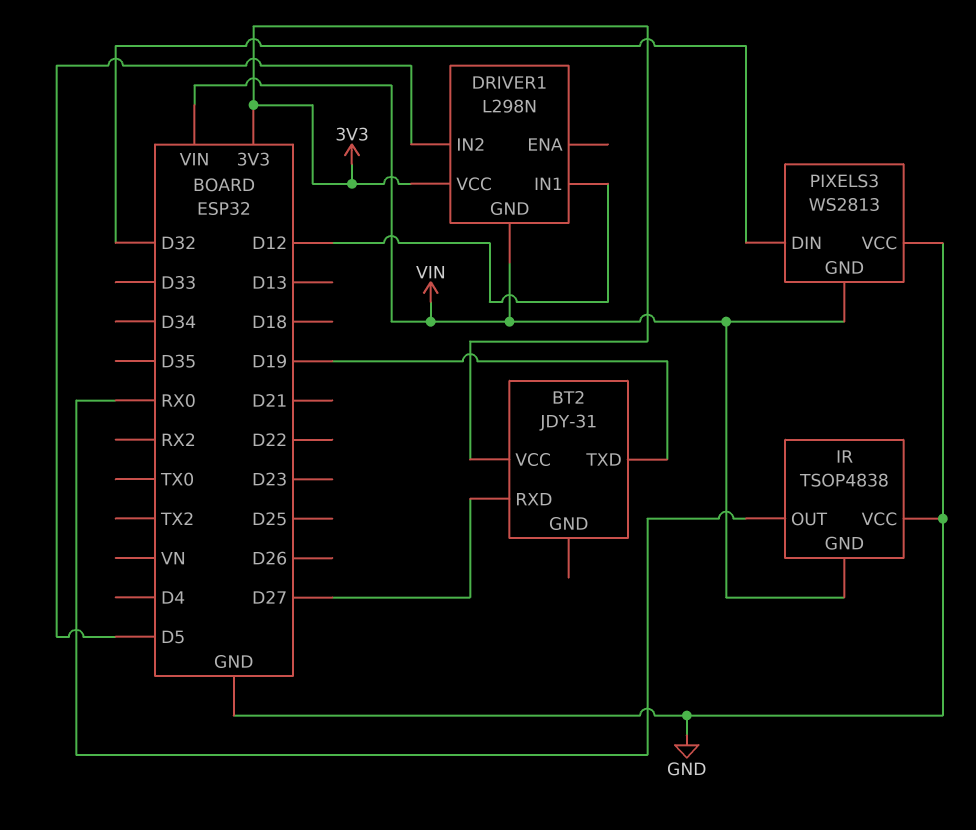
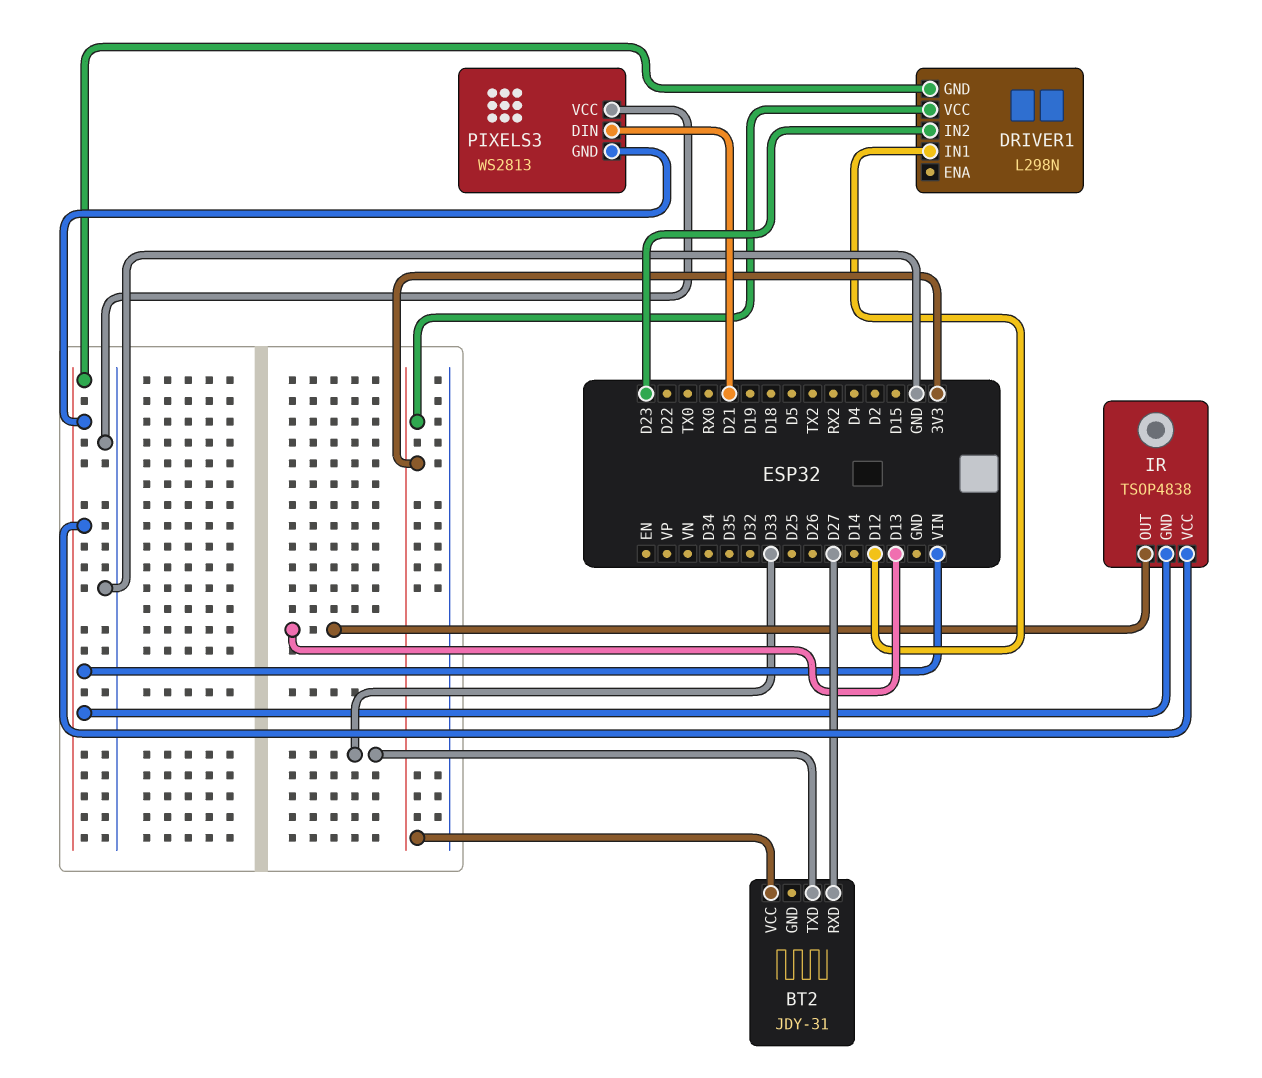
BT2 pin TXD: D19 -> D33
DRIVER1 pin IN2: D5 -> D23
IR pin OUT: RX0 -> D13
IR pin VCC: GND -> VIN
PIXELS3 pin DIN: D32 -> D21

